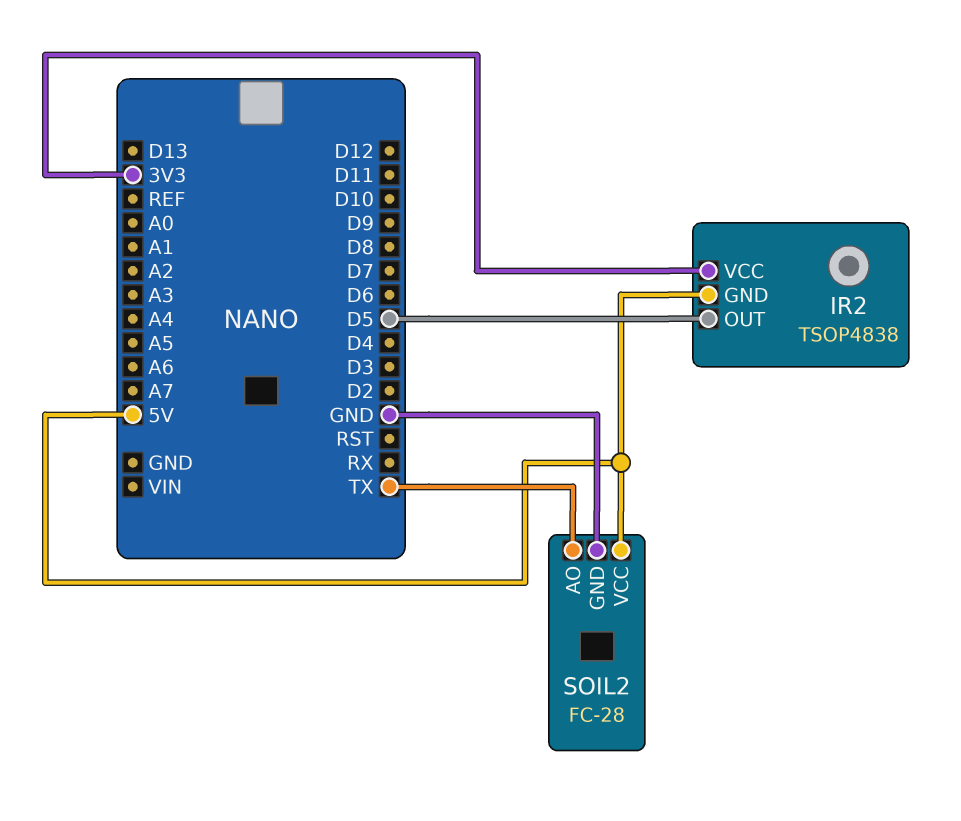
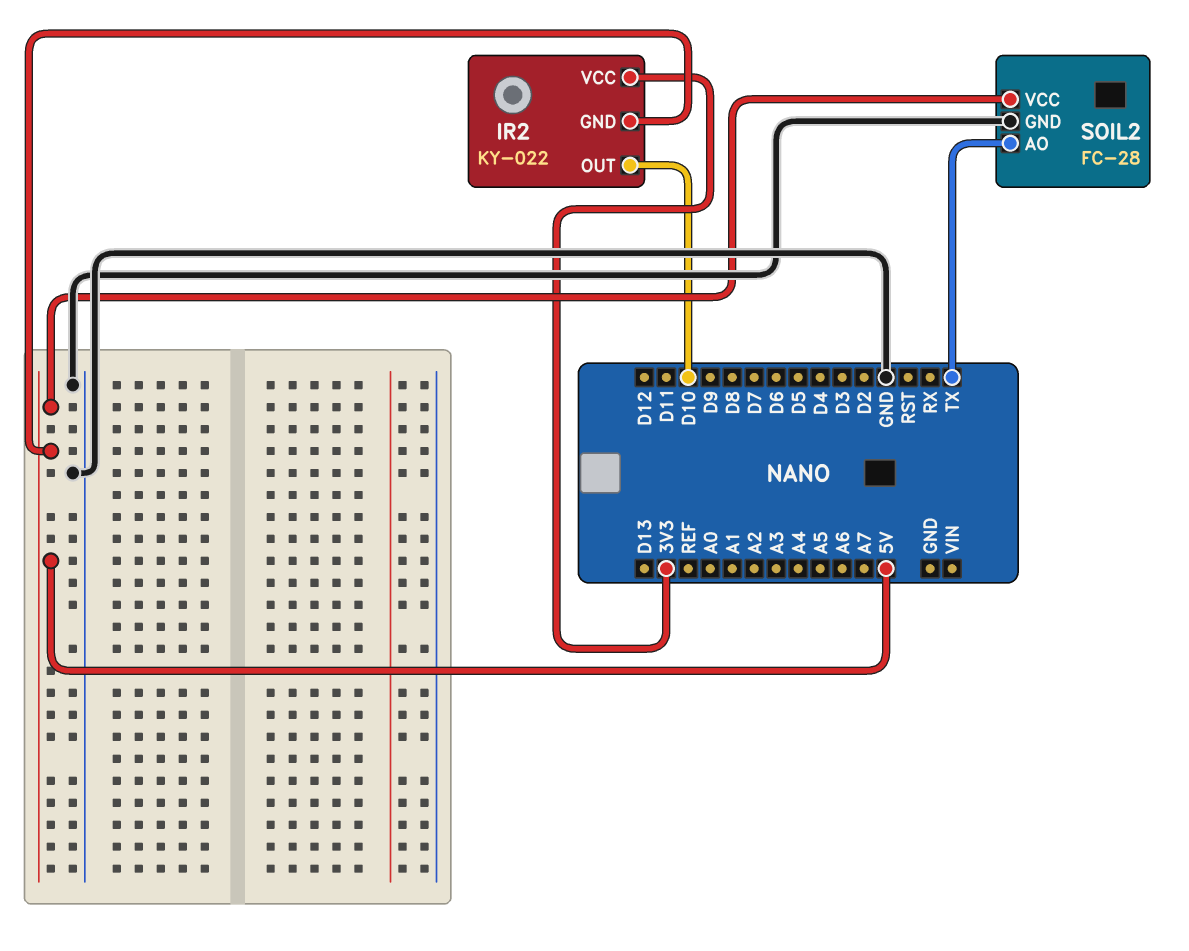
IR2: TSOP4838 -> KY-022
IR2 pin OUT: D5 -> D10

